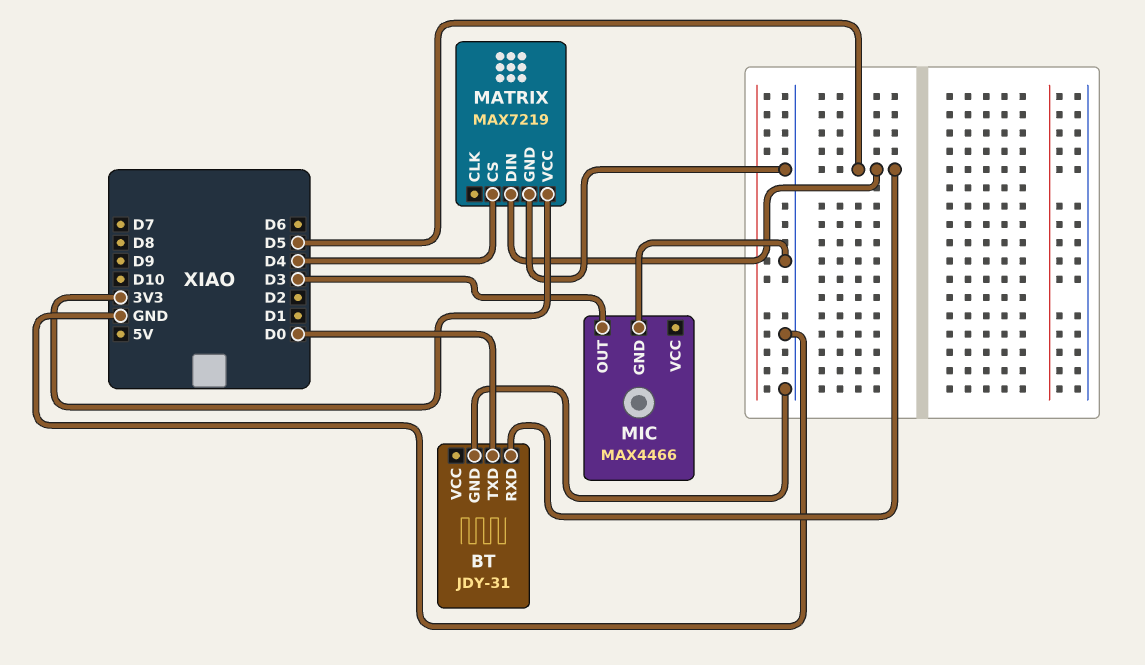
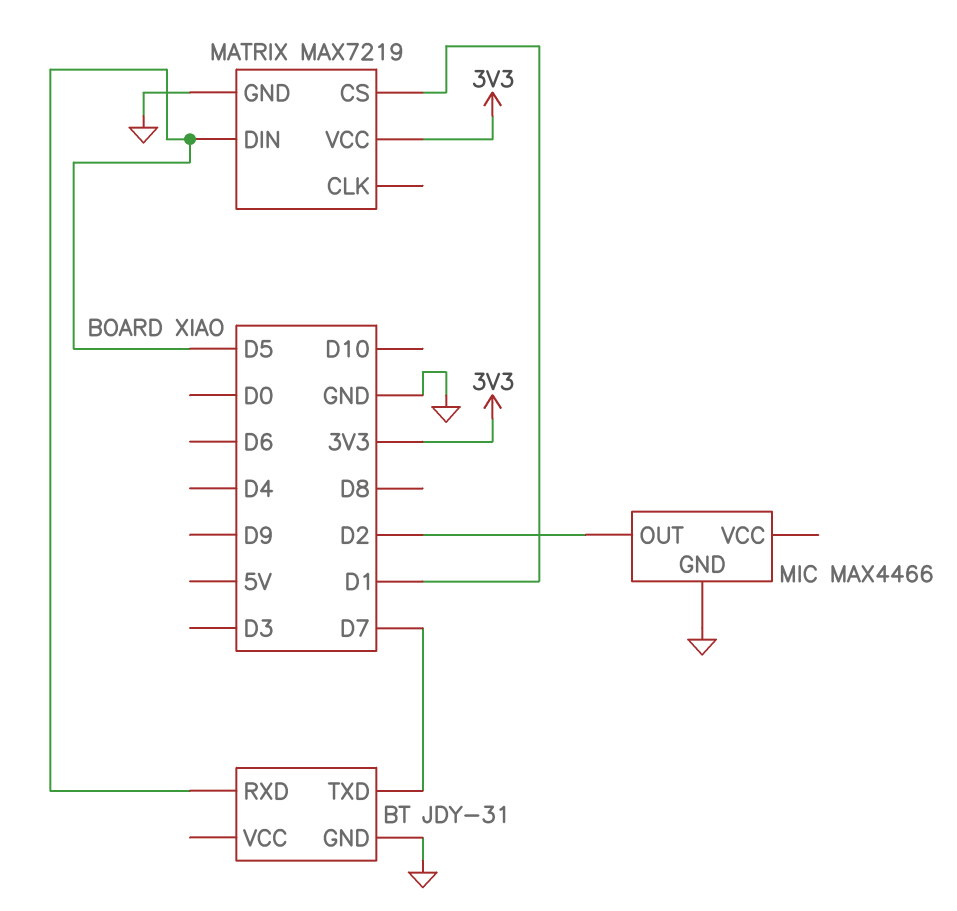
BT pin TXD: D0 -> D7
MATRIX pin CS: D4 -> D1
MIC pin OUT: D3 -> D2

